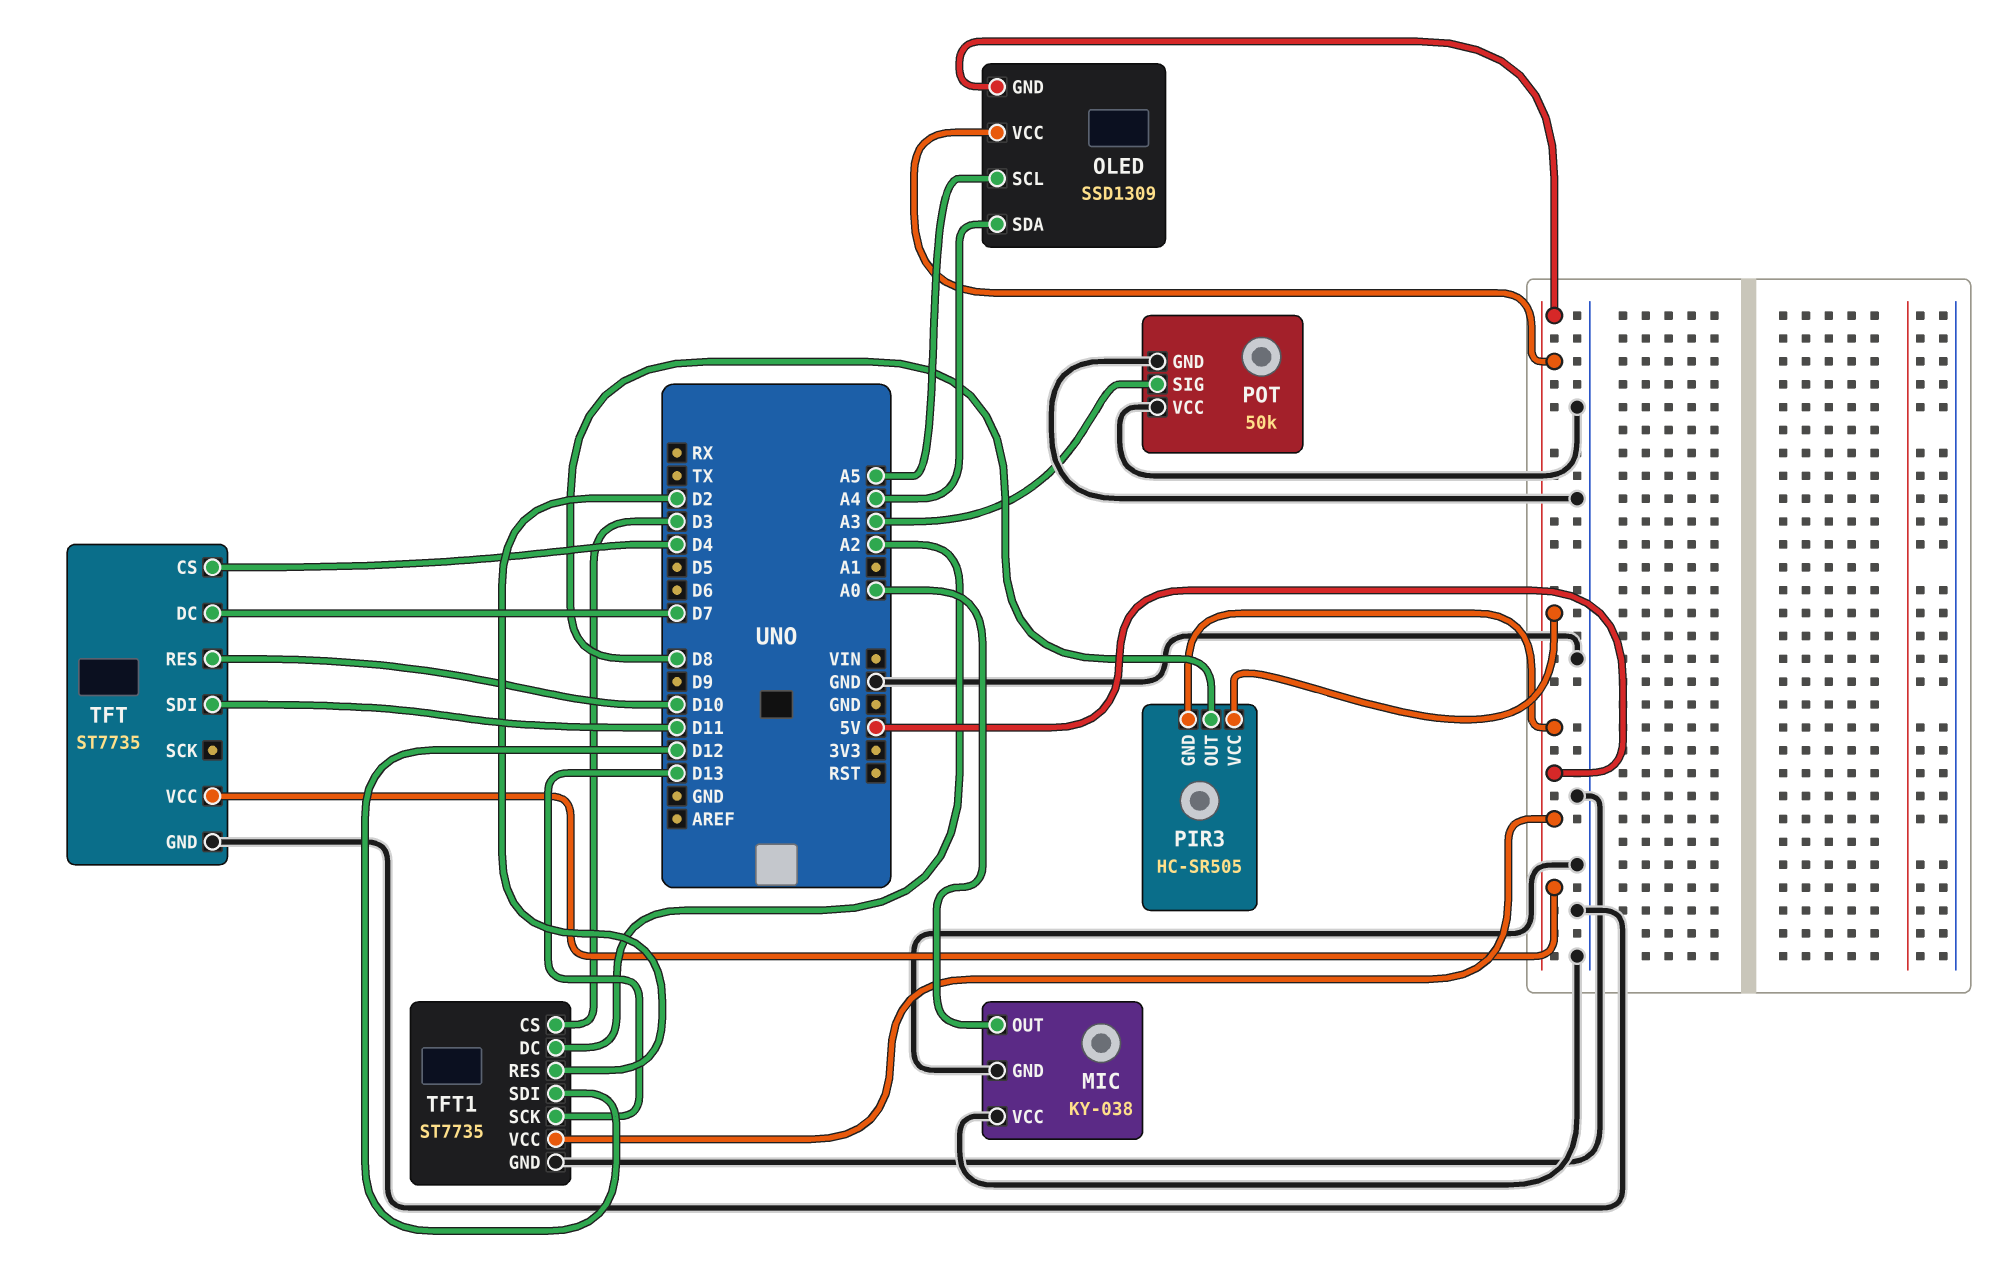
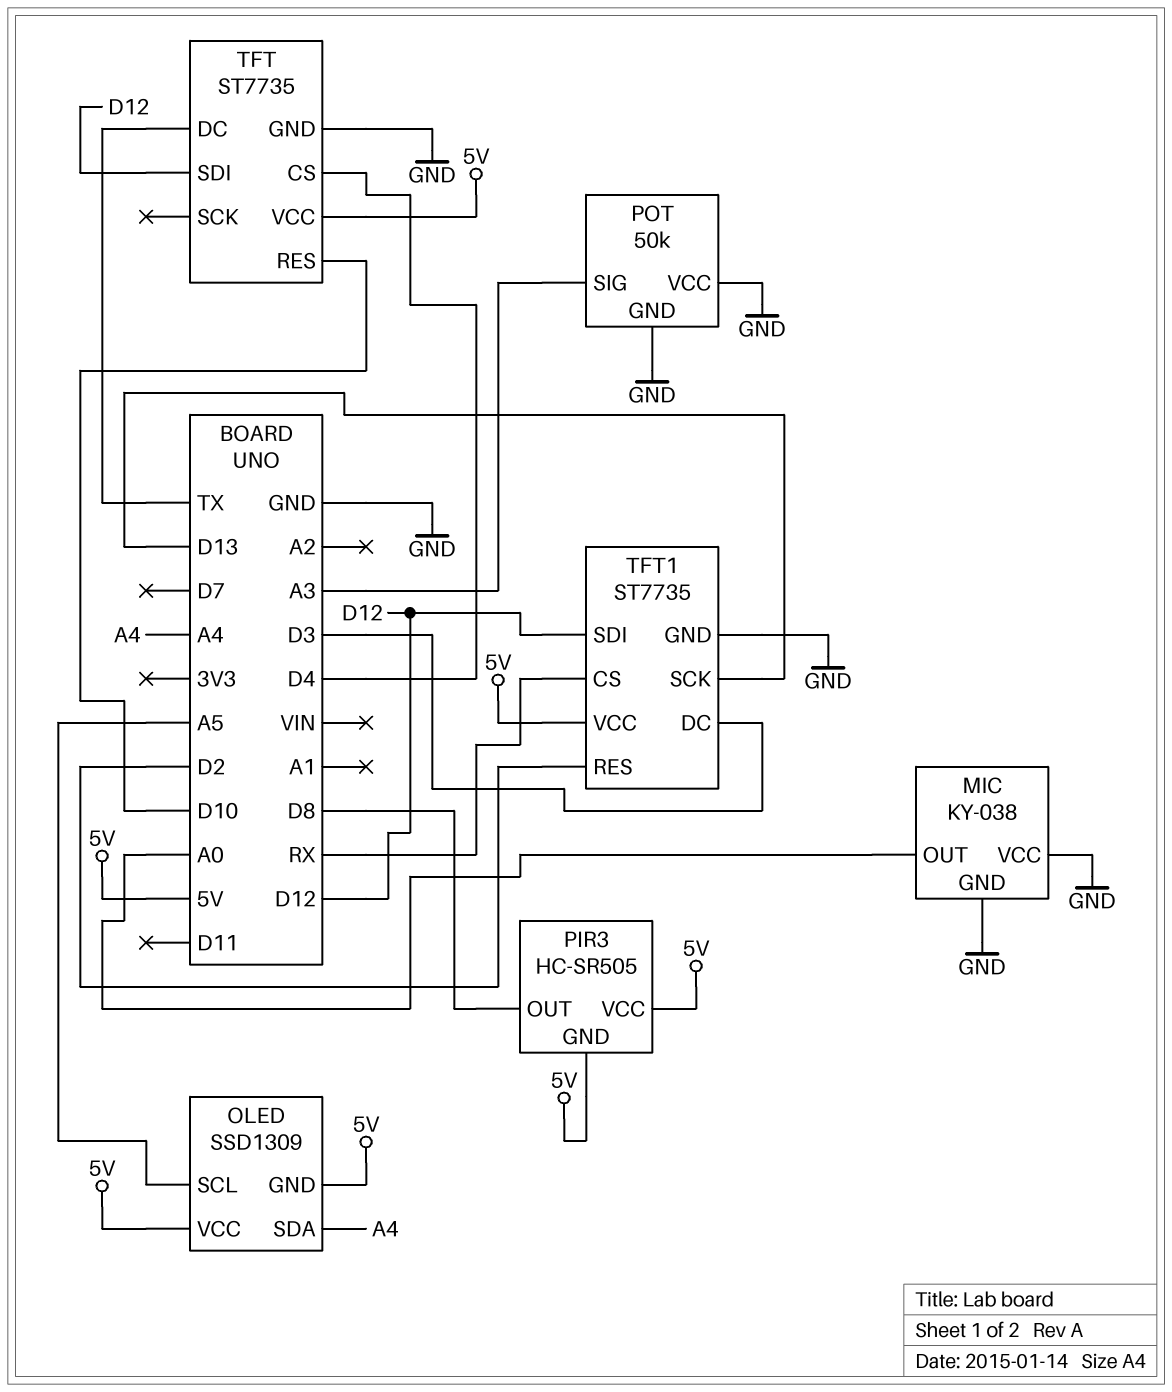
TFT pin DC: D7 -> TX
TFT pin SDI: D11 -> D12
TFT1 pin CS: D3 -> RX
TFT1 pin DC: A2 -> D3

